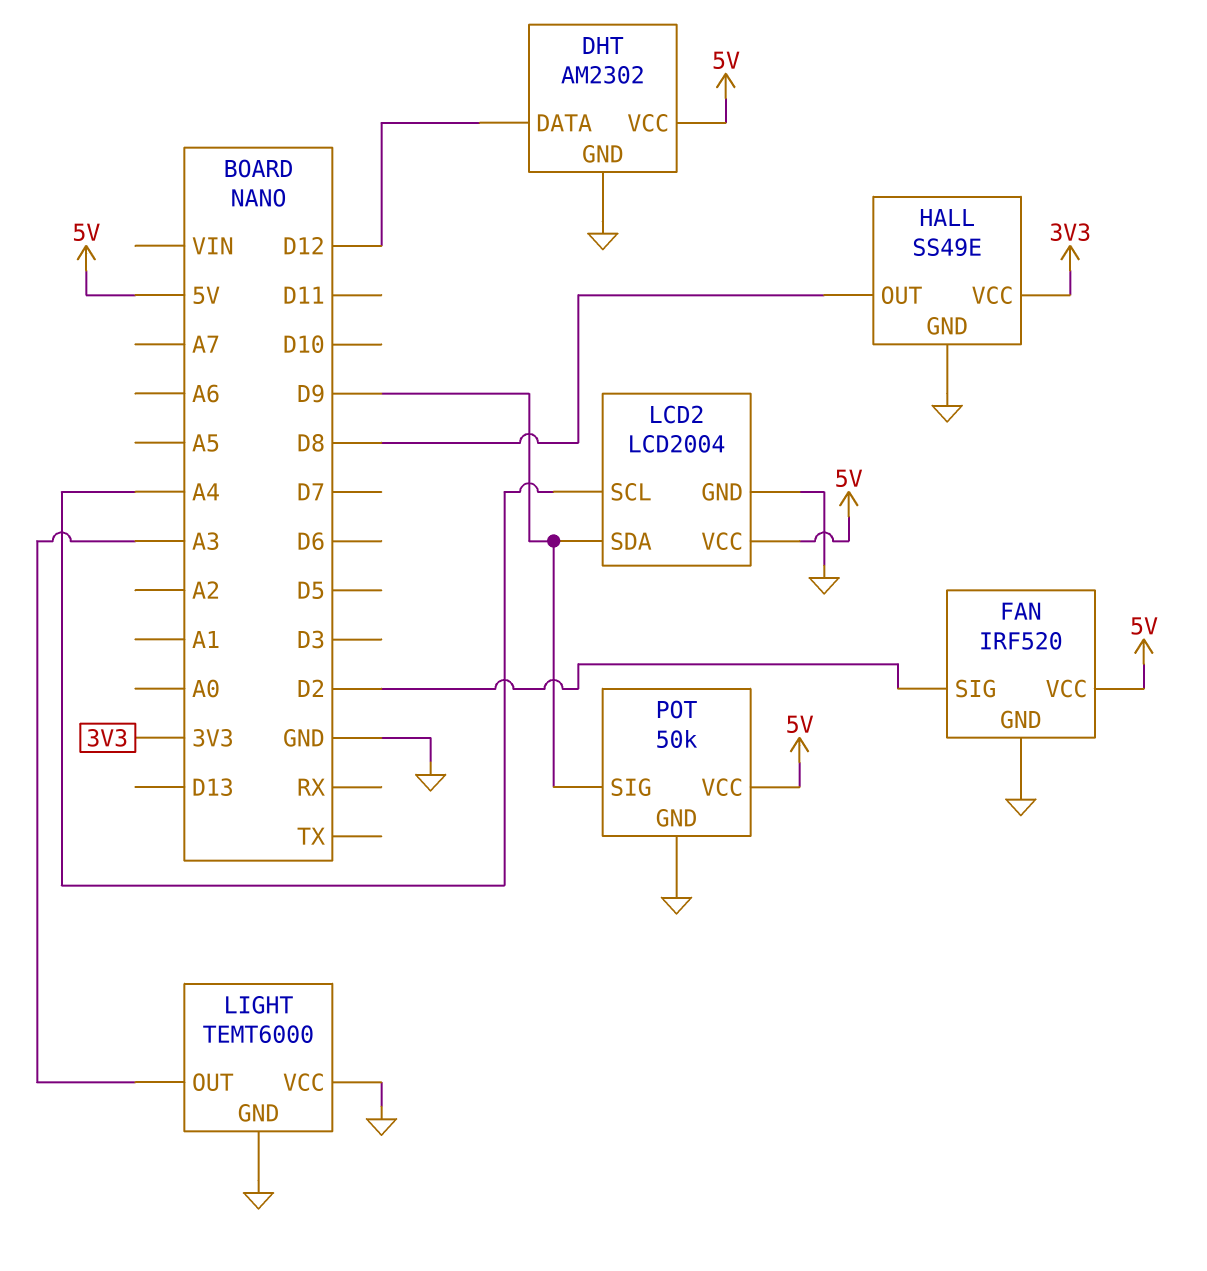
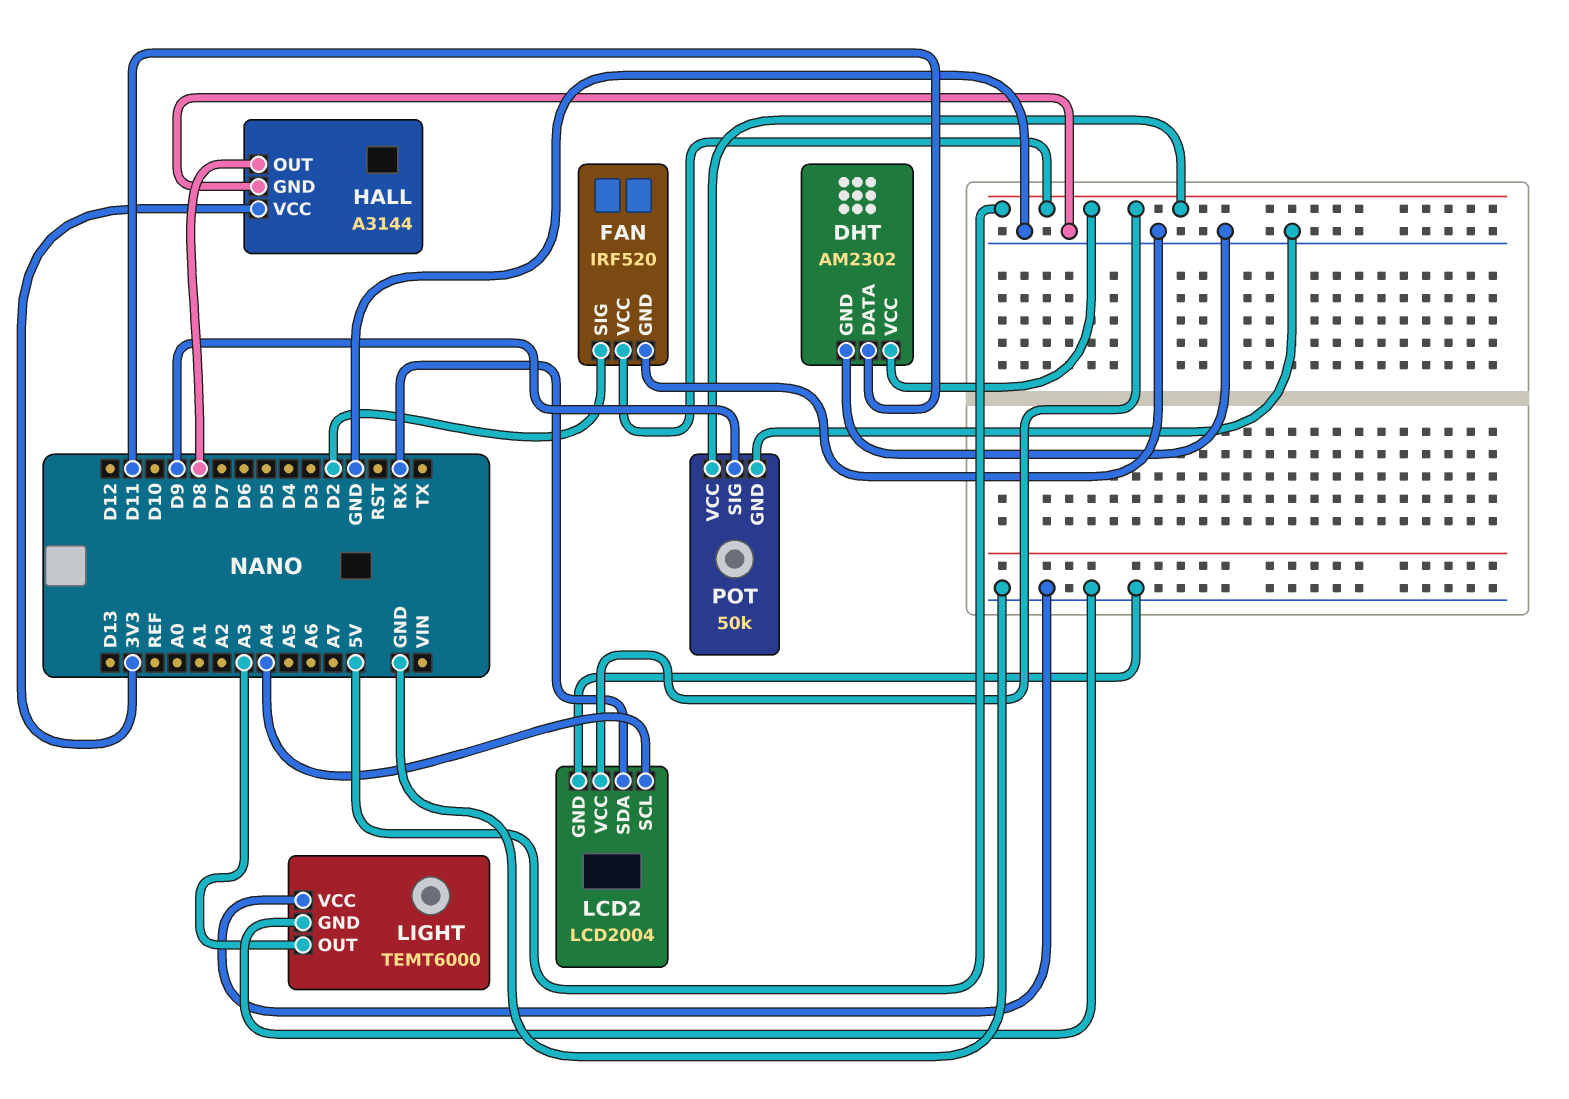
DHT pin DATA: D12 -> D11
HALL: SS49E -> A3144
LCD2 pin SDA: D9 -> RX

